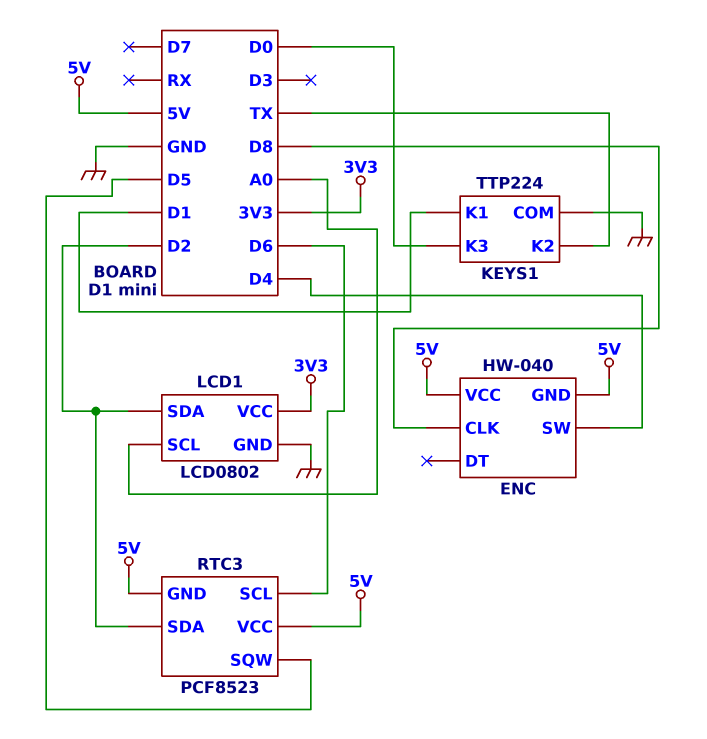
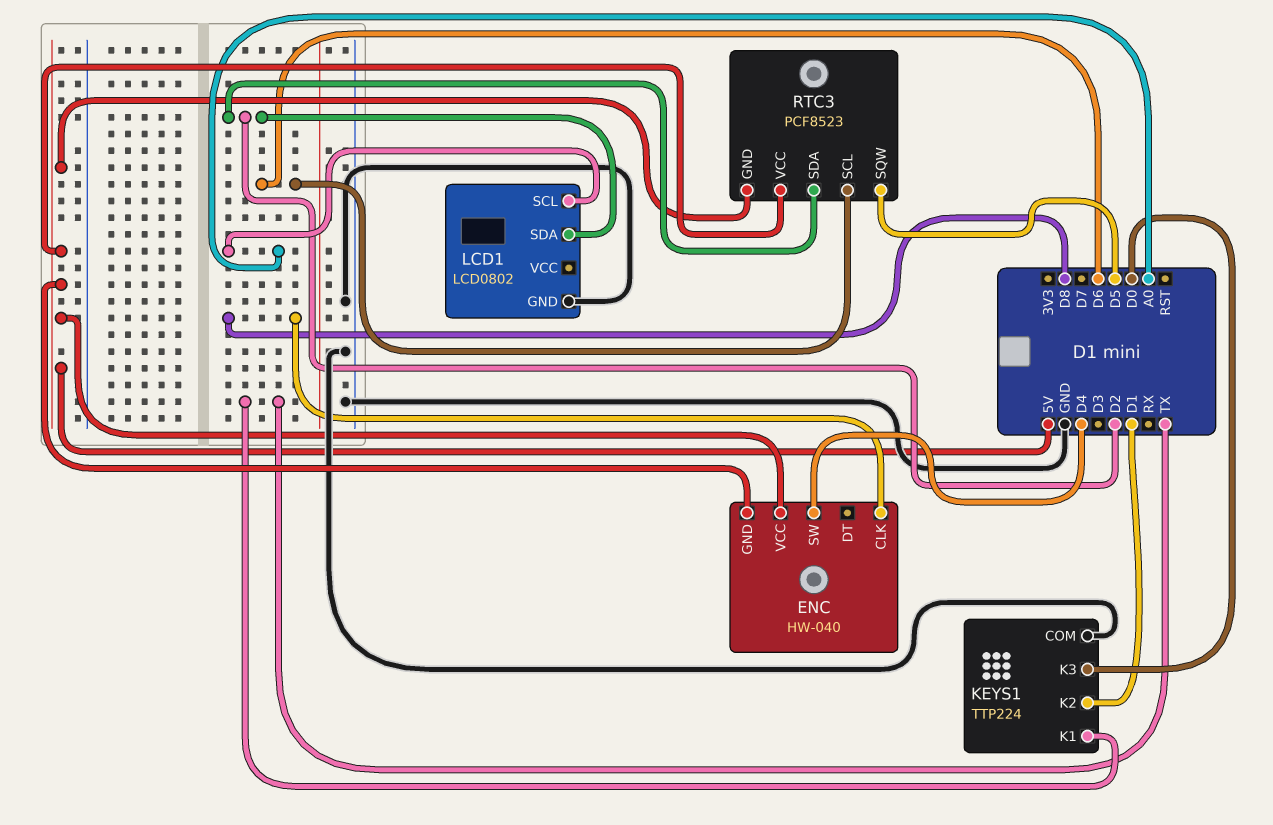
KEYS1 pin K1: D1 -> TX
KEYS1 pin K2: TX -> D1
LCD1 pin VCC: 3V3 -> none

